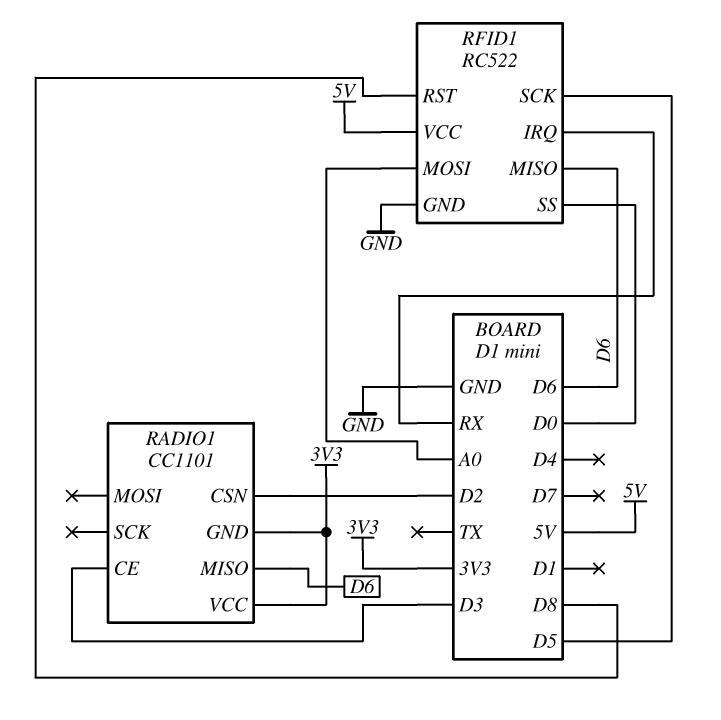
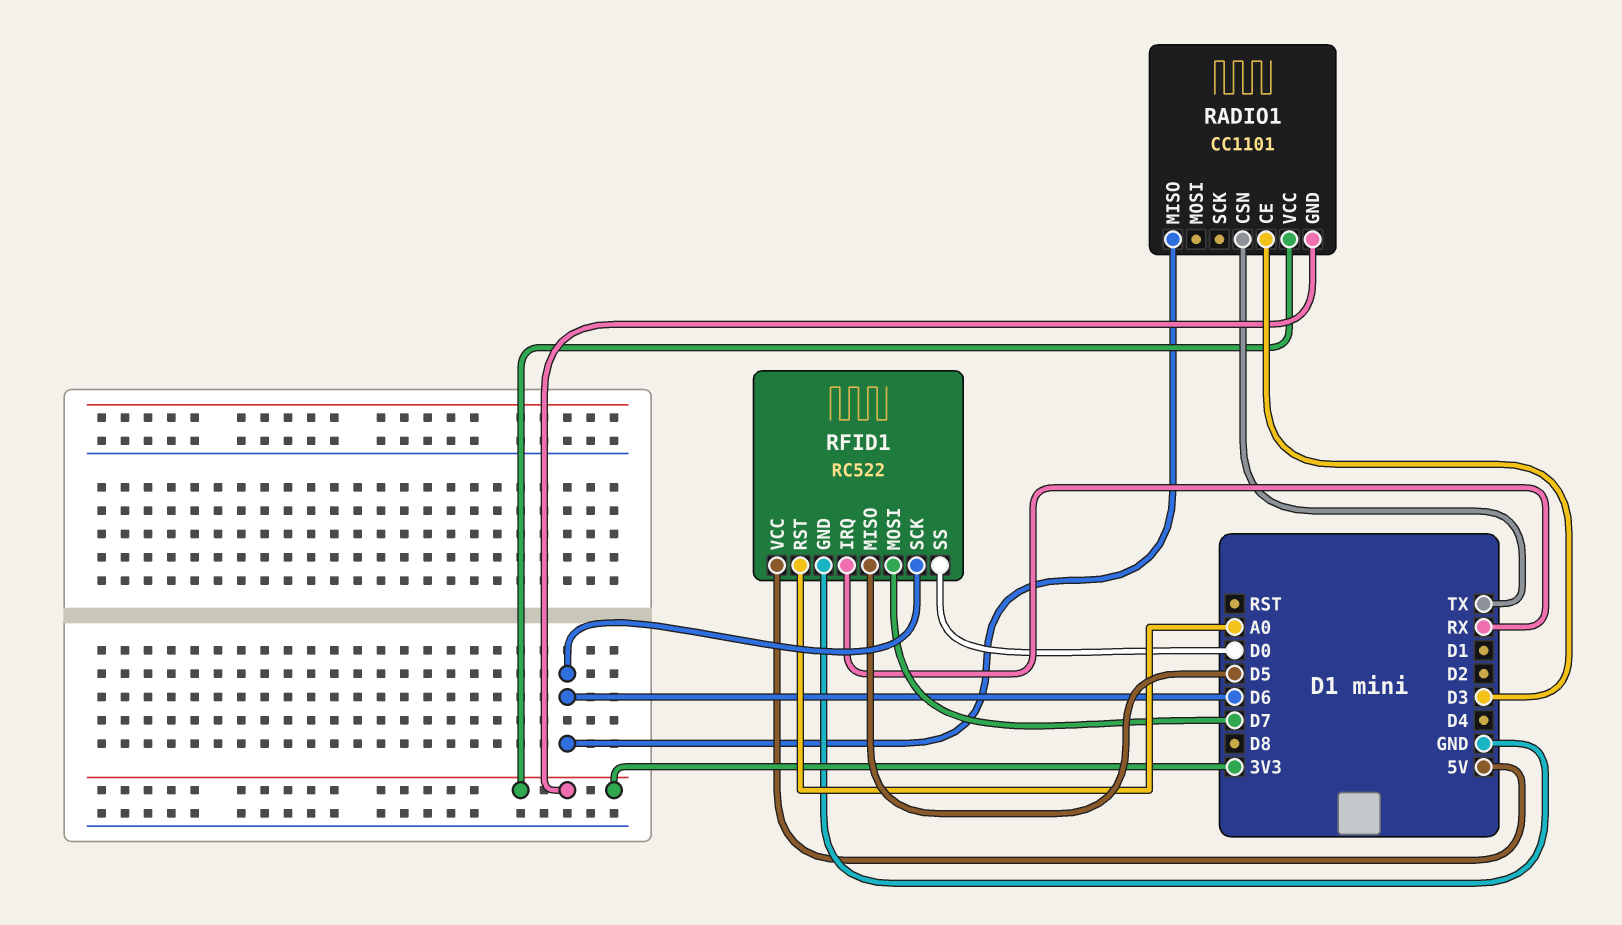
RADIO1 pin CSN: D2 -> TX
RFID1 pin MISO: D6 -> D5
RFID1 pin MOSI: A0 -> D7
RFID1 pin RST: D8 -> A0
RFID1 pin SCK: D5 -> D6

